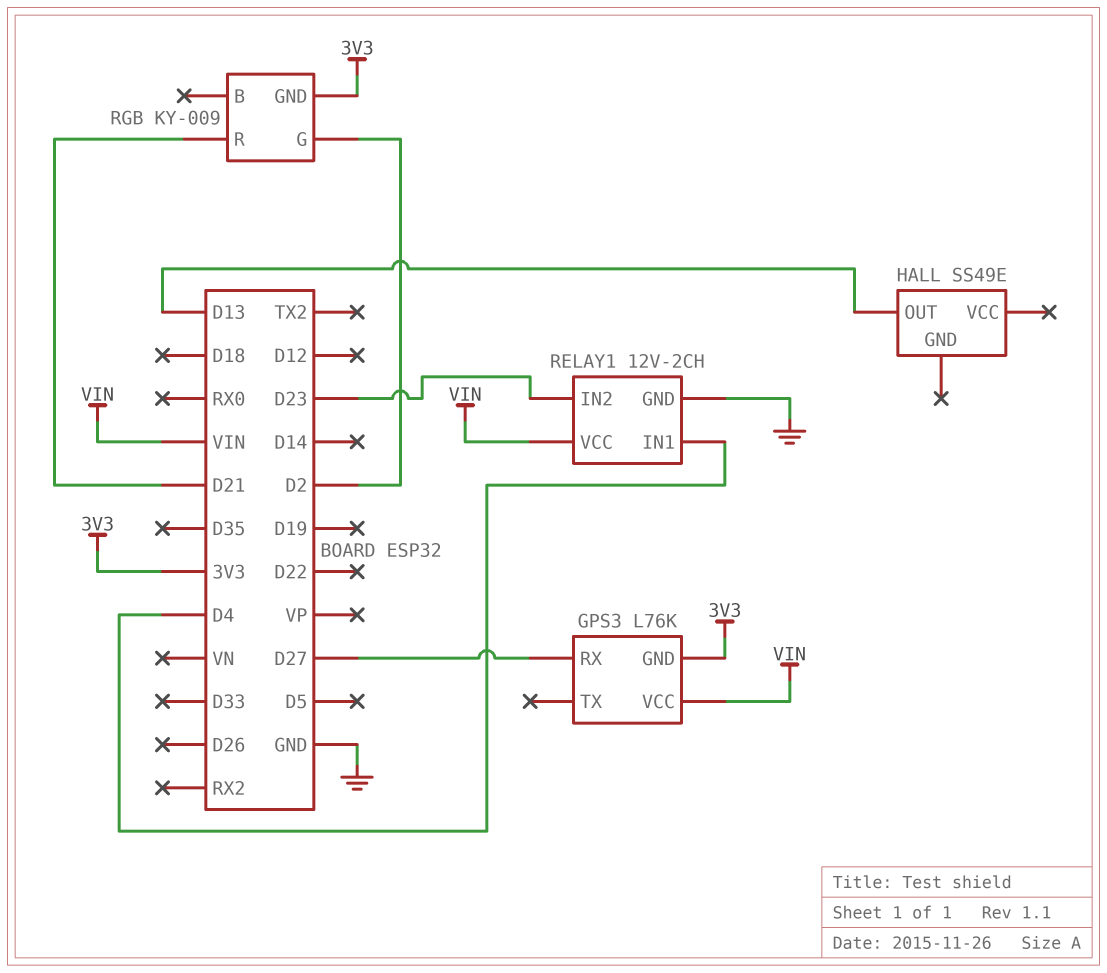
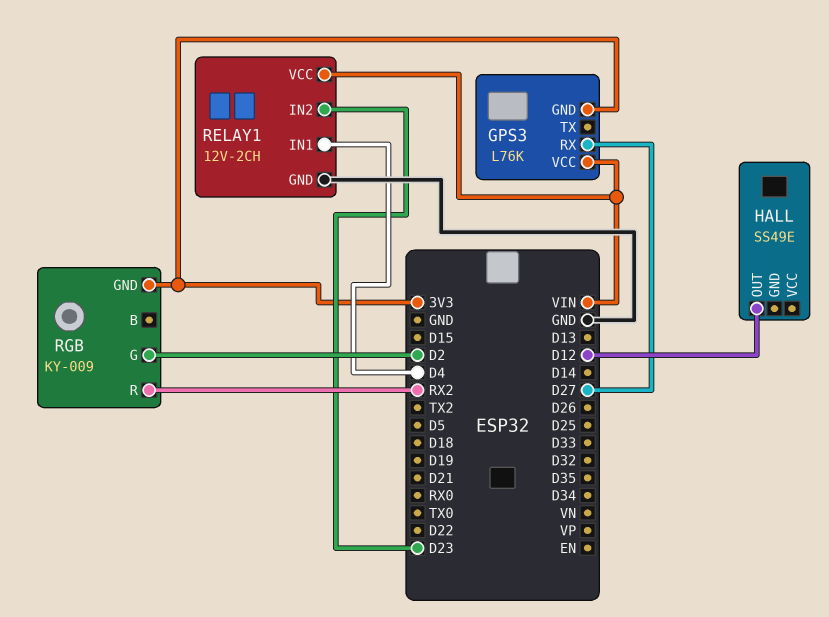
HALL pin OUT: D13 -> D12
RGB pin R: D21 -> RX2

